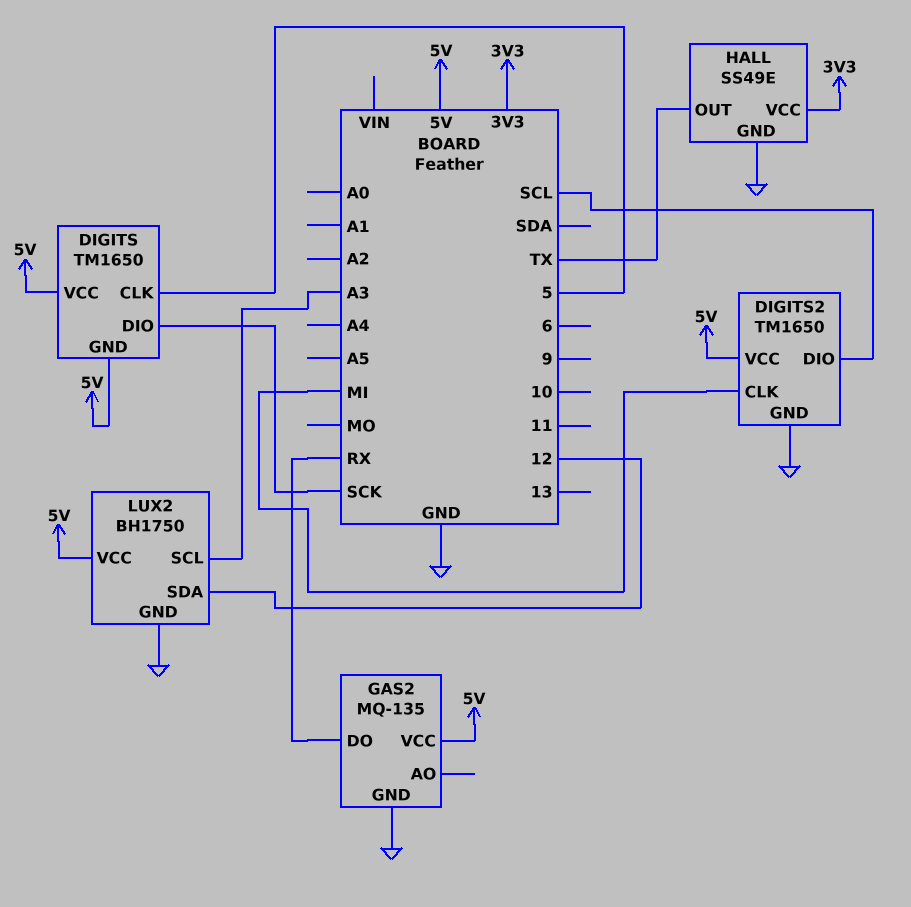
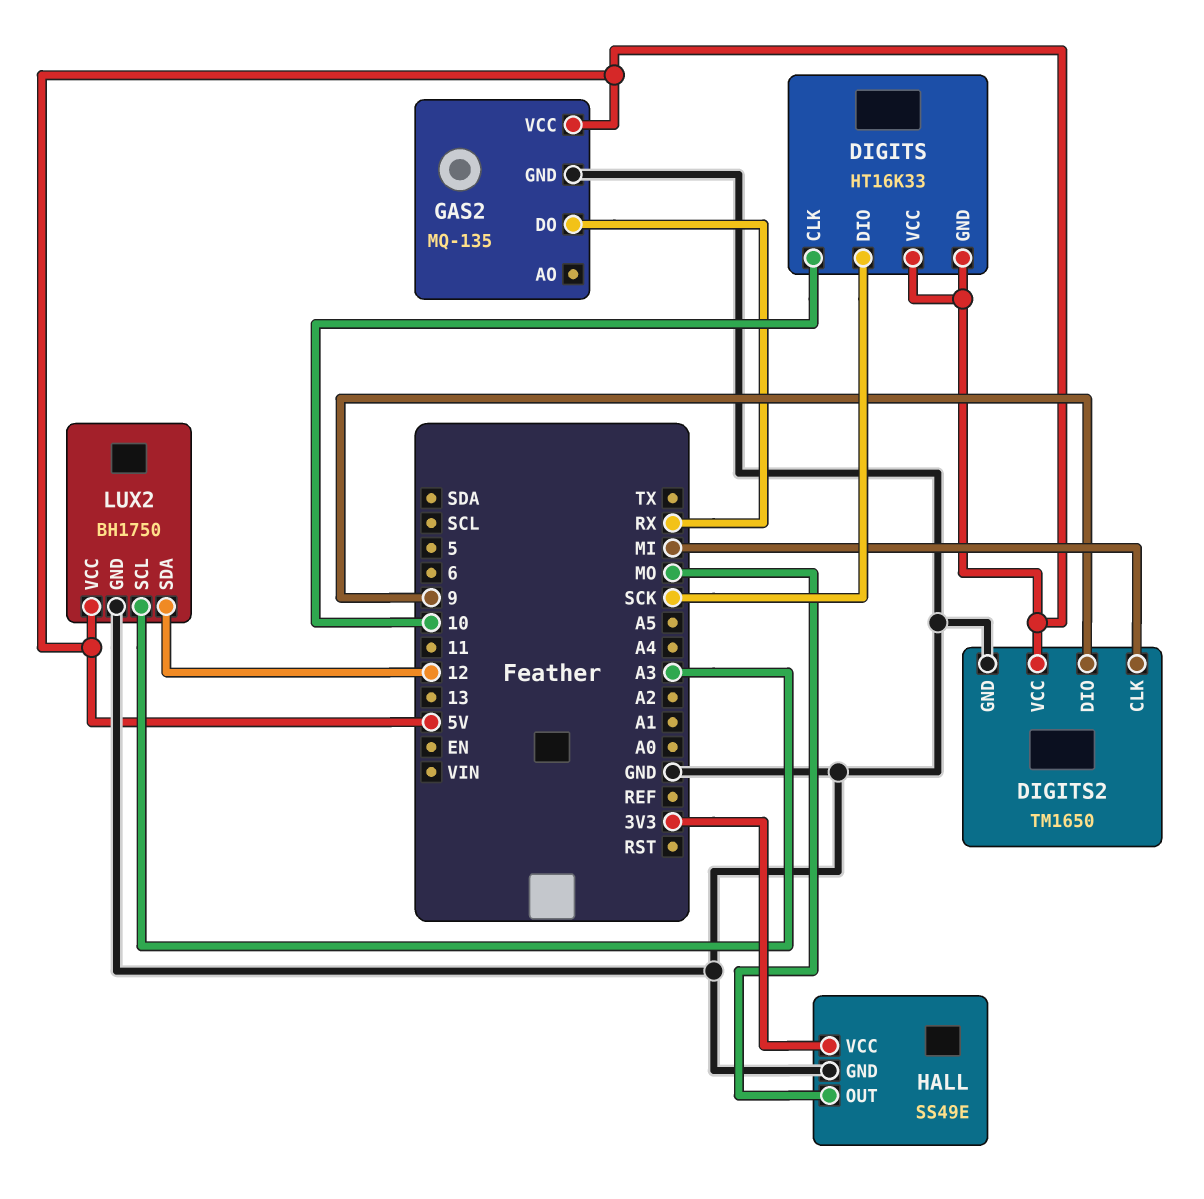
DIGITS: TM1650 -> HT16K33
DIGITS pin CLK: 5 -> 10
DIGITS2 pin DIO: SCL -> 9
HALL pin OUT: TX -> MO

